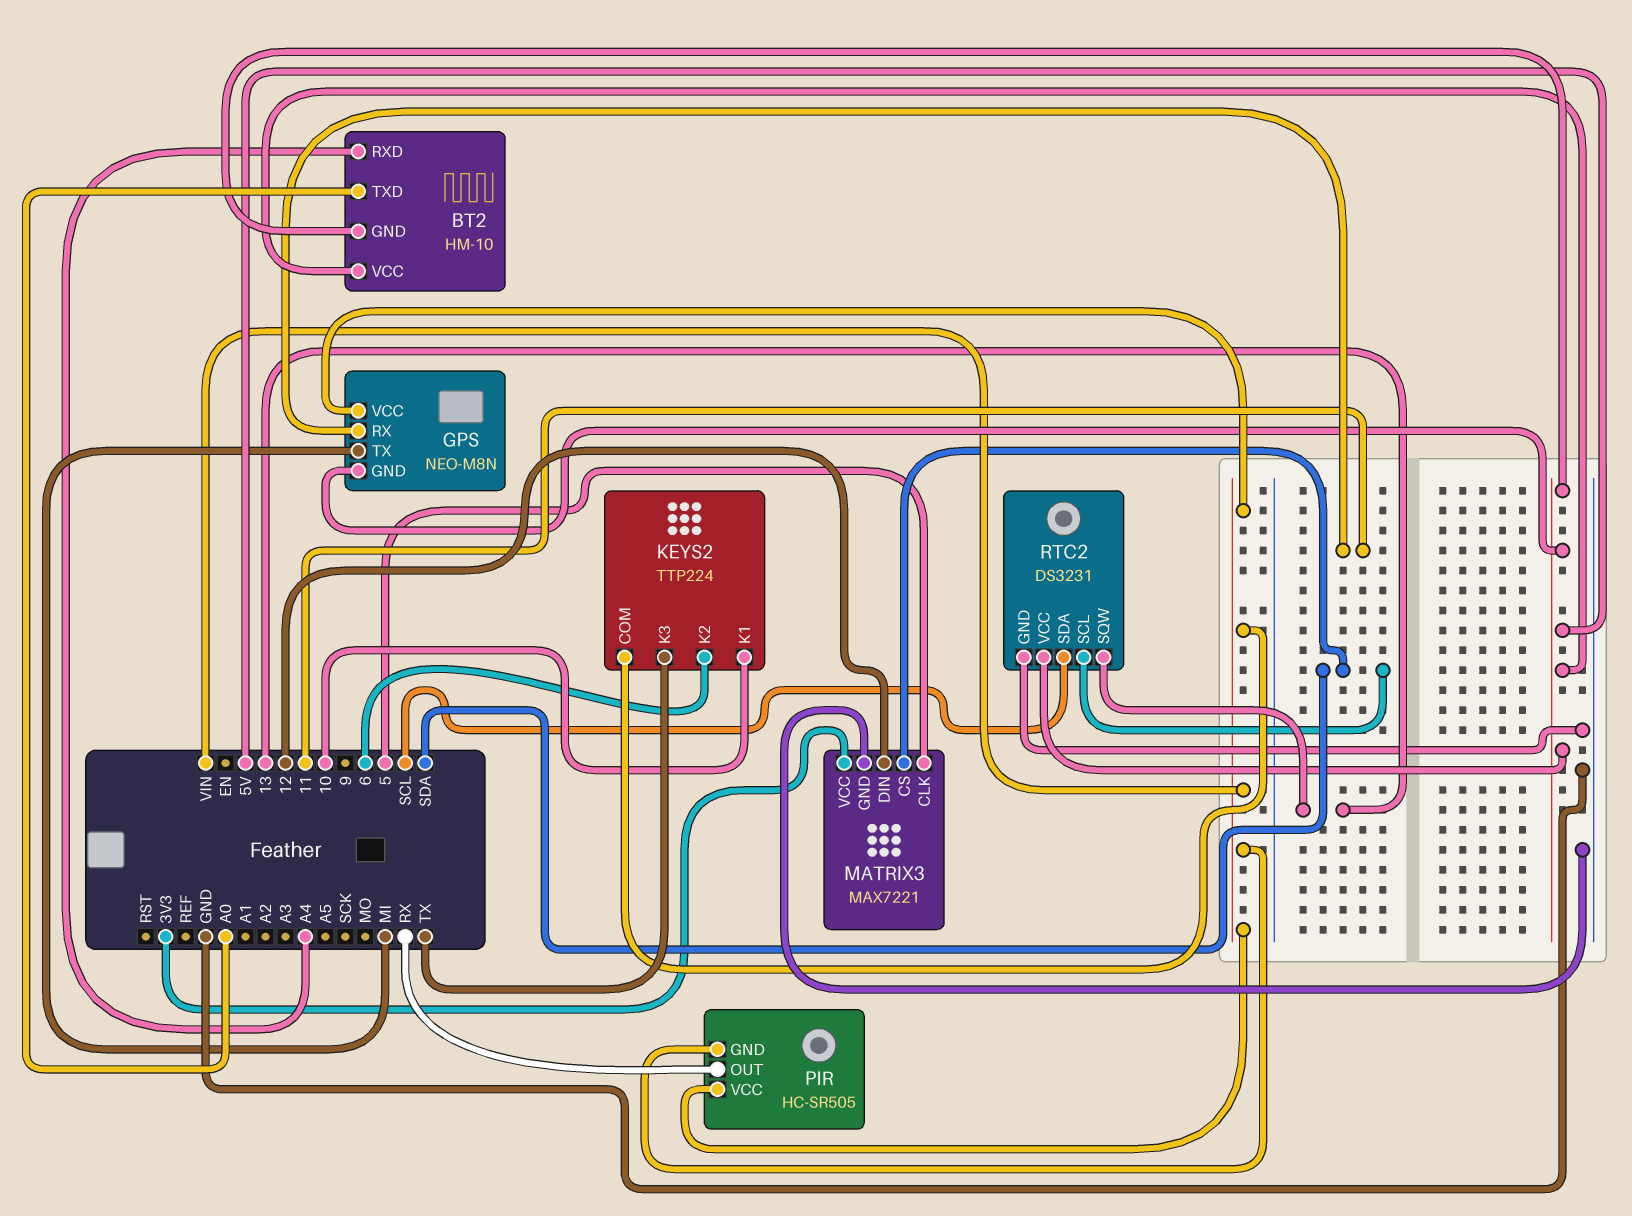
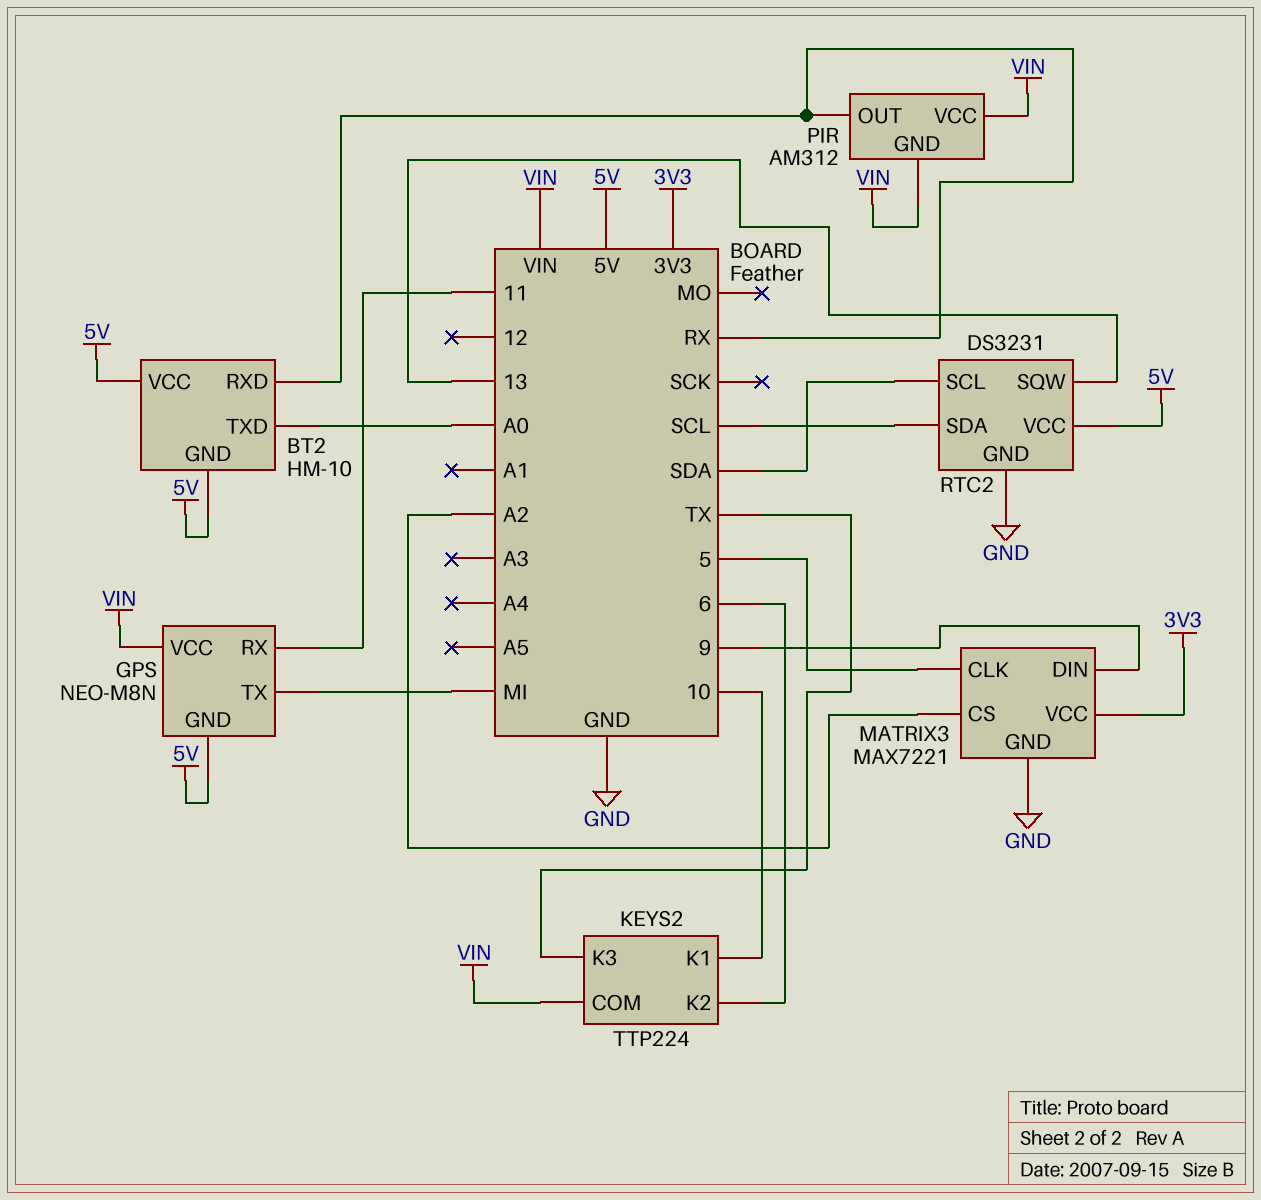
BT2 pin RXD: A4 -> RX
MATRIX3 pin CS: SDA -> A2
MATRIX3 pin DIN: 12 -> 9
PIR: HC-SR505 -> AM312

